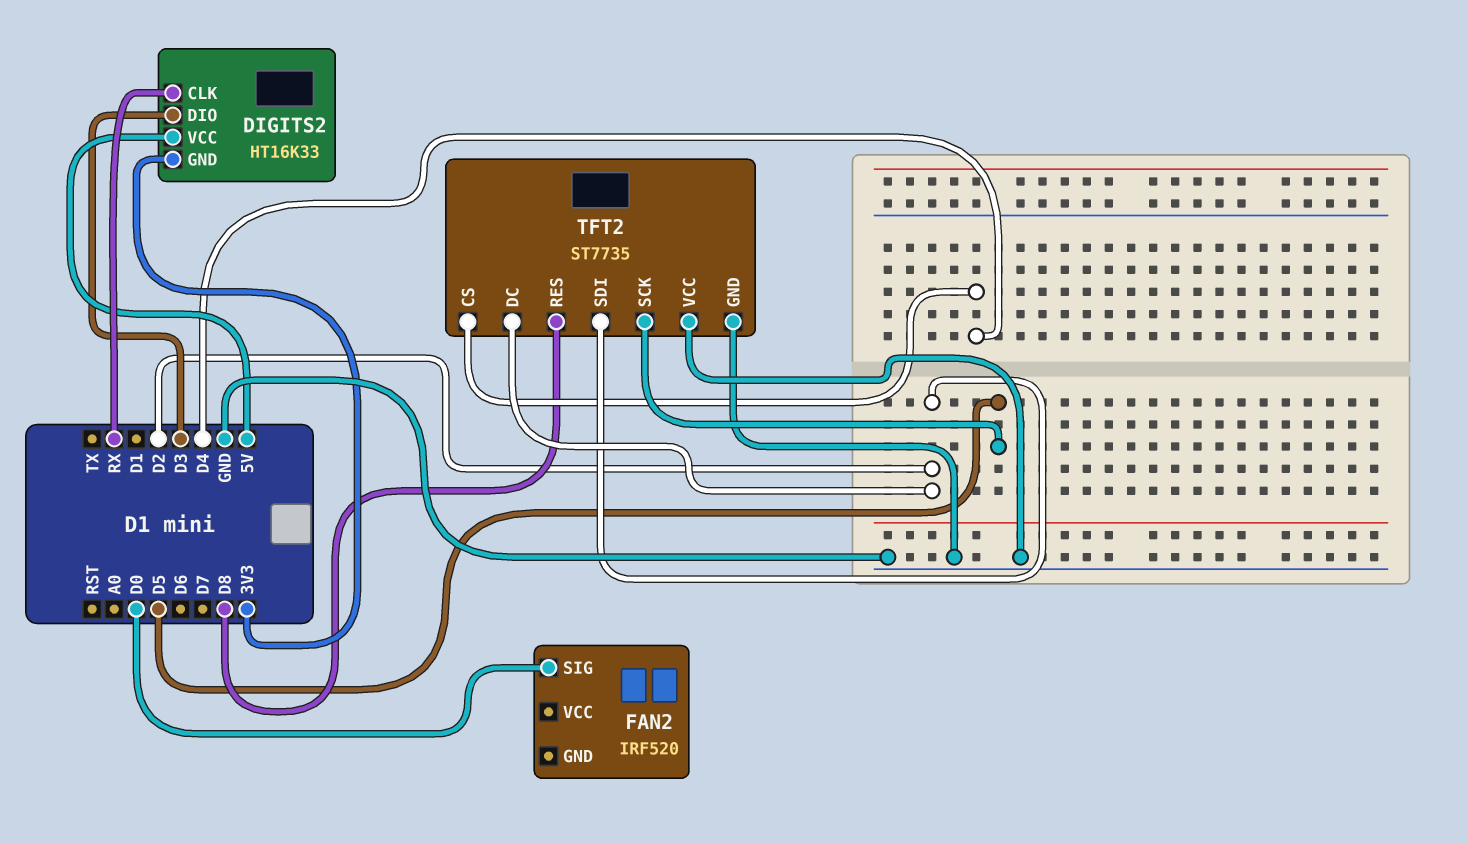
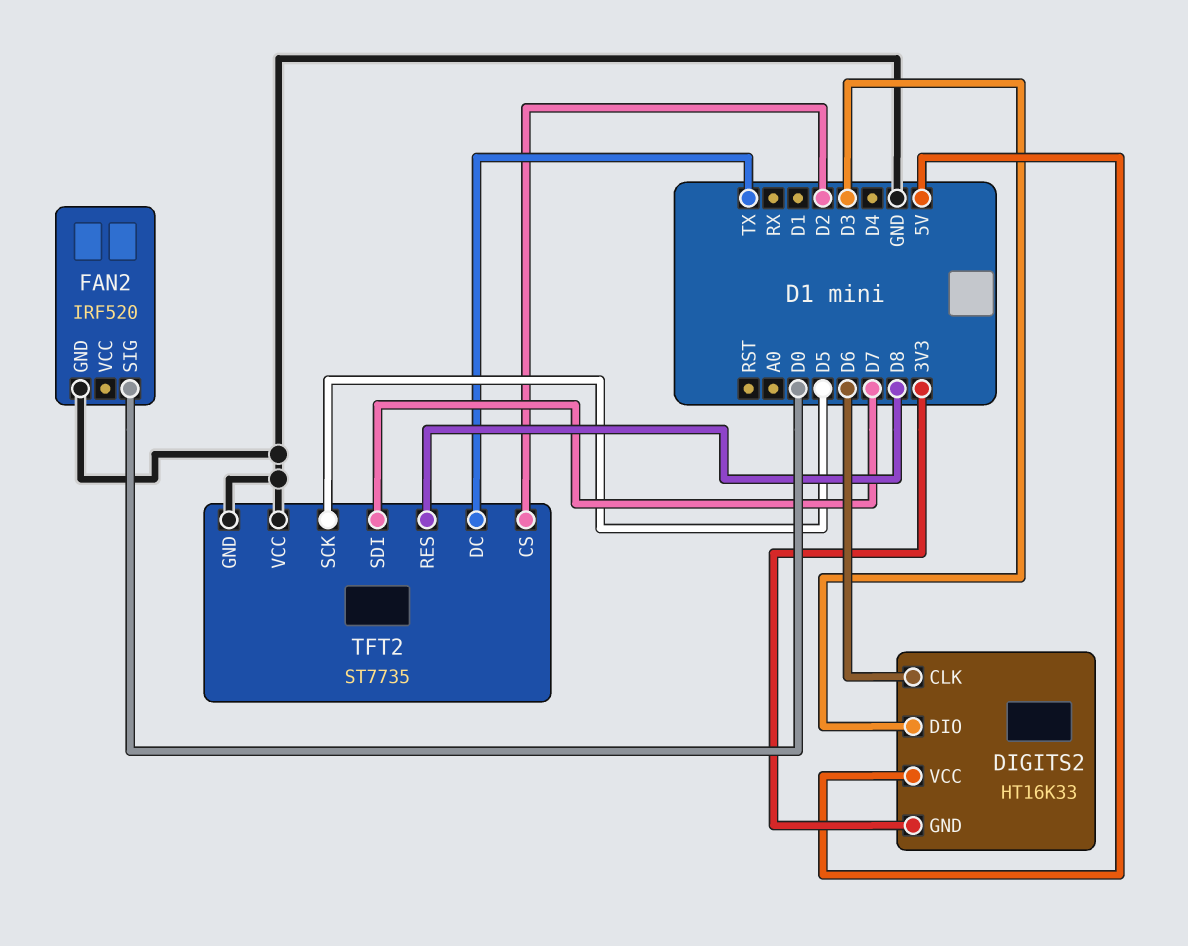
DIGITS2 pin CLK: RX -> D6
FAN2 pin GND: none -> GND
TFT2 pin CS: D4 -> D2
TFT2 pin DC: D2 -> TX
TFT2 pin SDI: D2 -> D7

